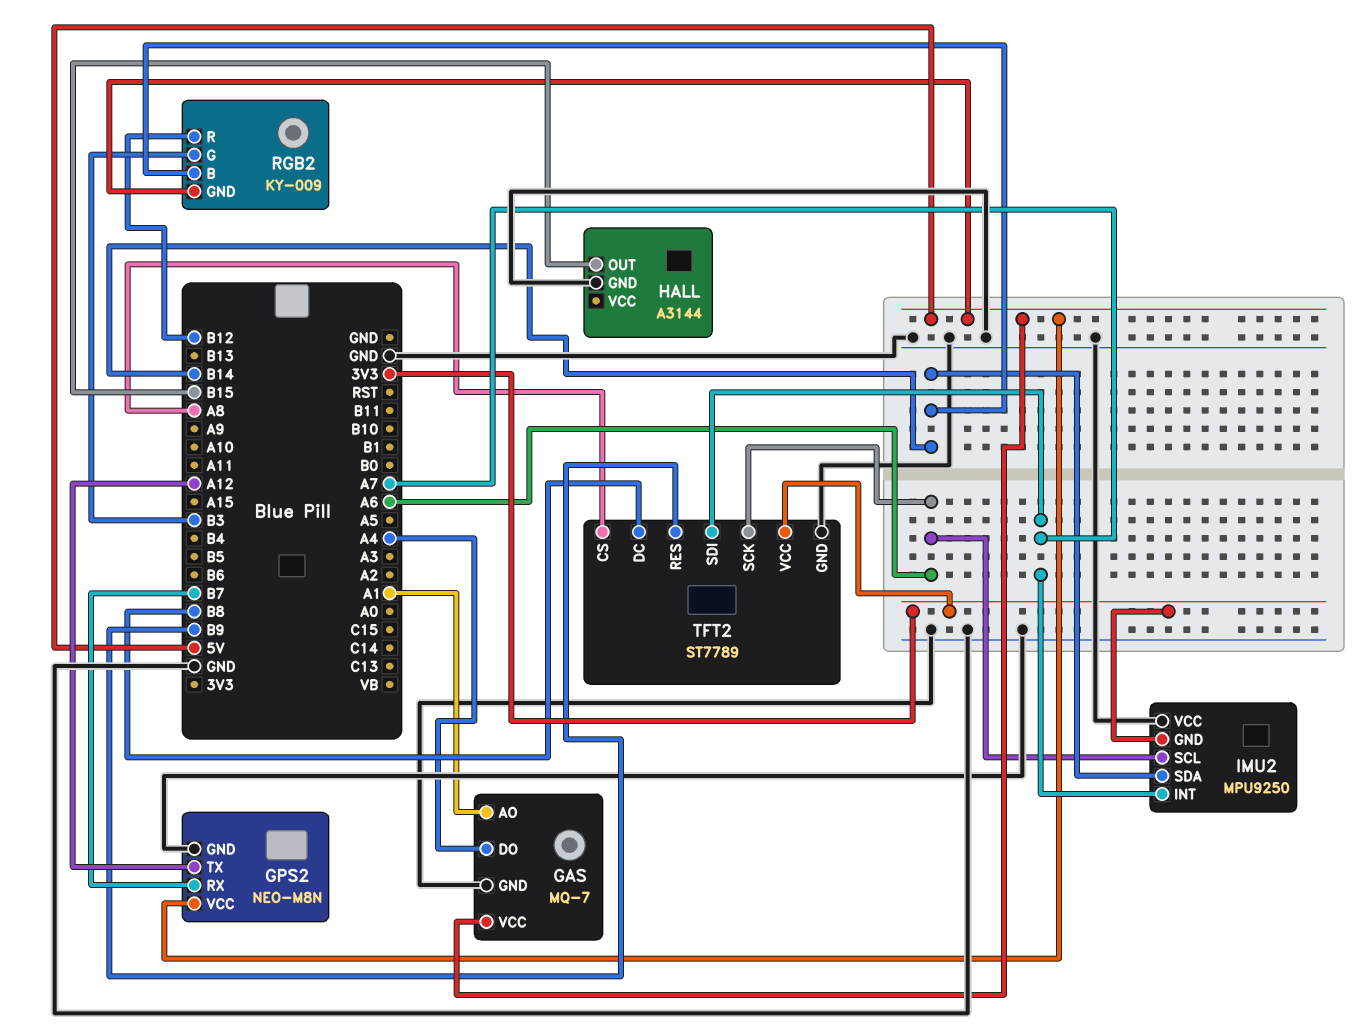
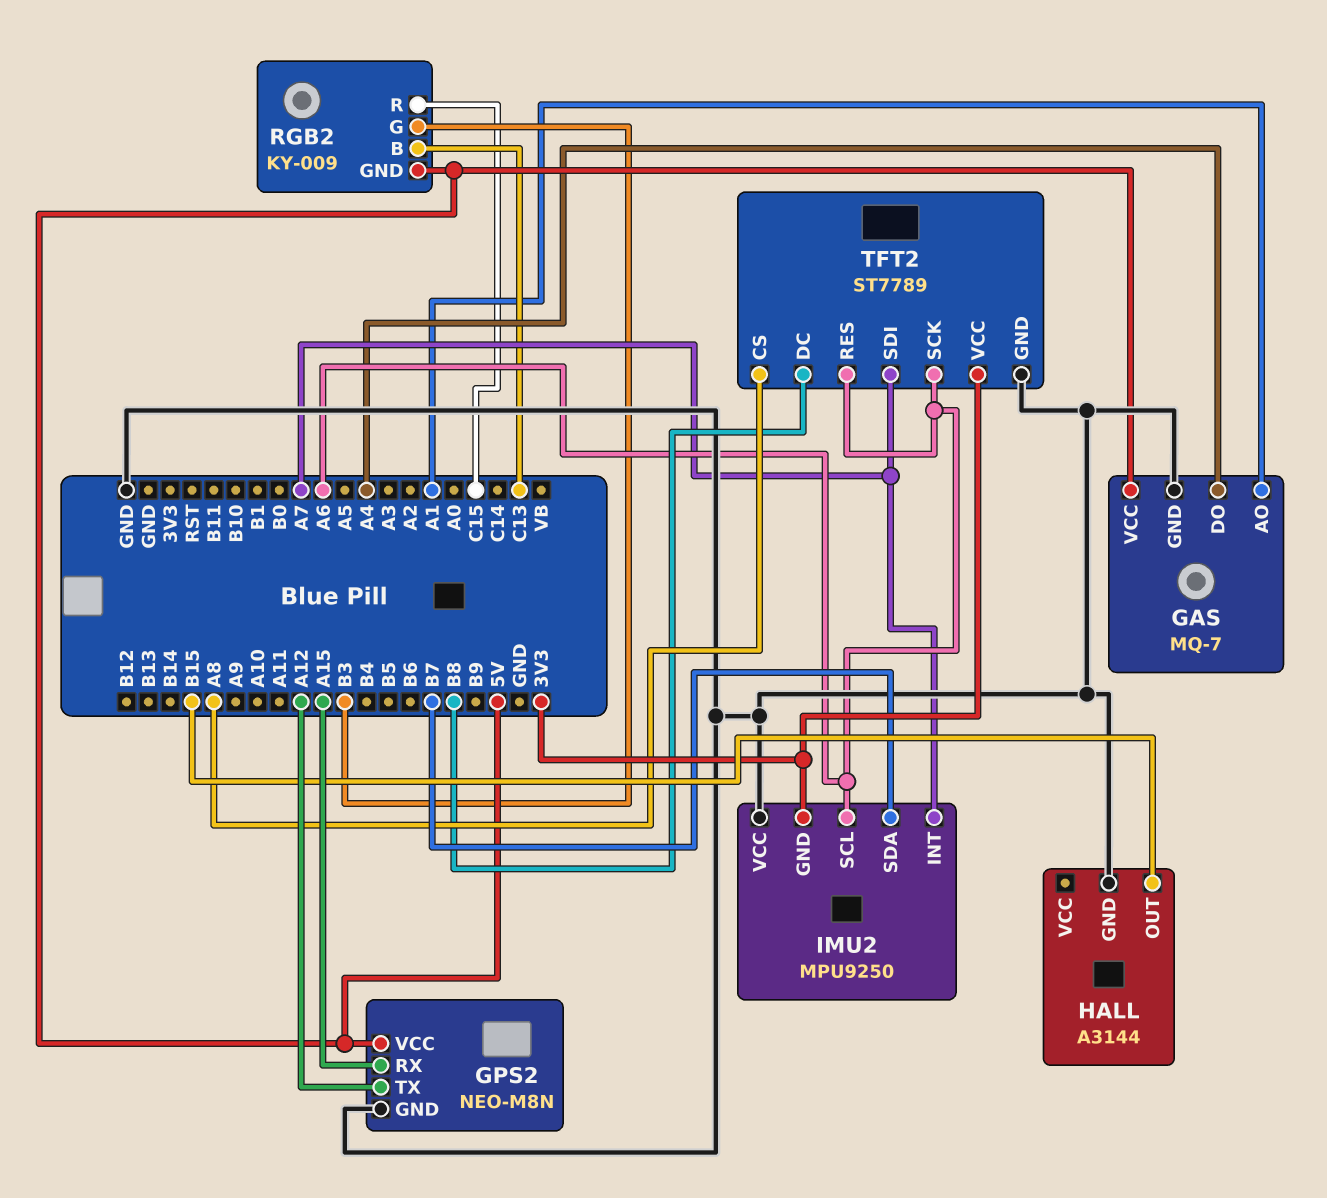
GPS2 pin RX: B7 -> A15
IMU2 pin SDA: B14 -> B7
RGB2 pin B: B14 -> C13
RGB2 pin R: B12 -> C15
TFT2 pin RES: B9 -> A6

